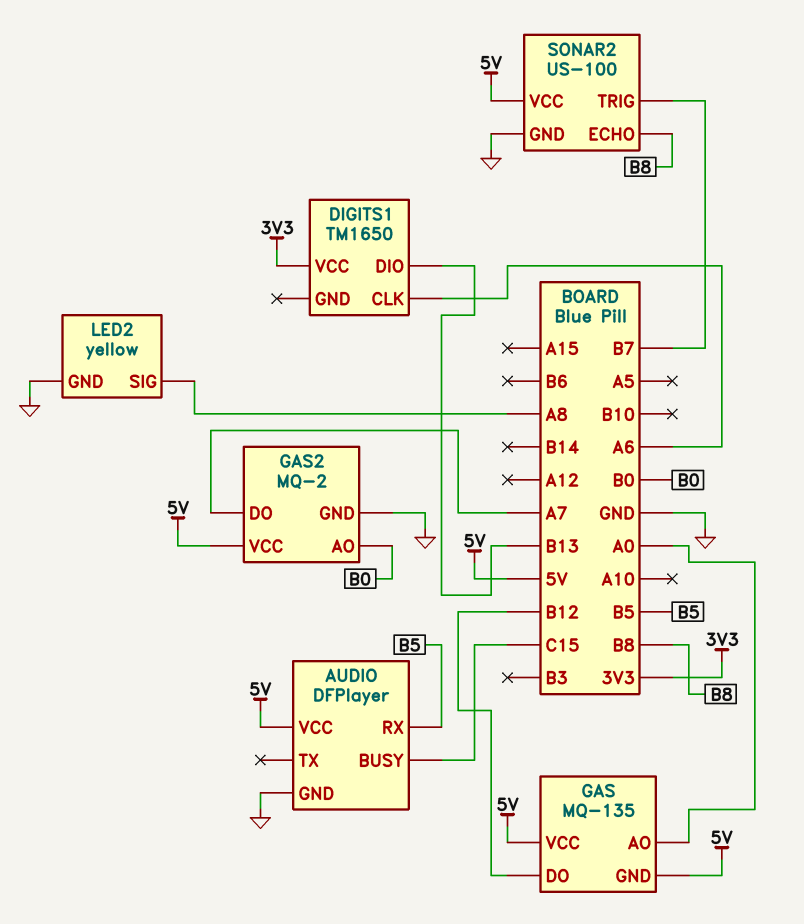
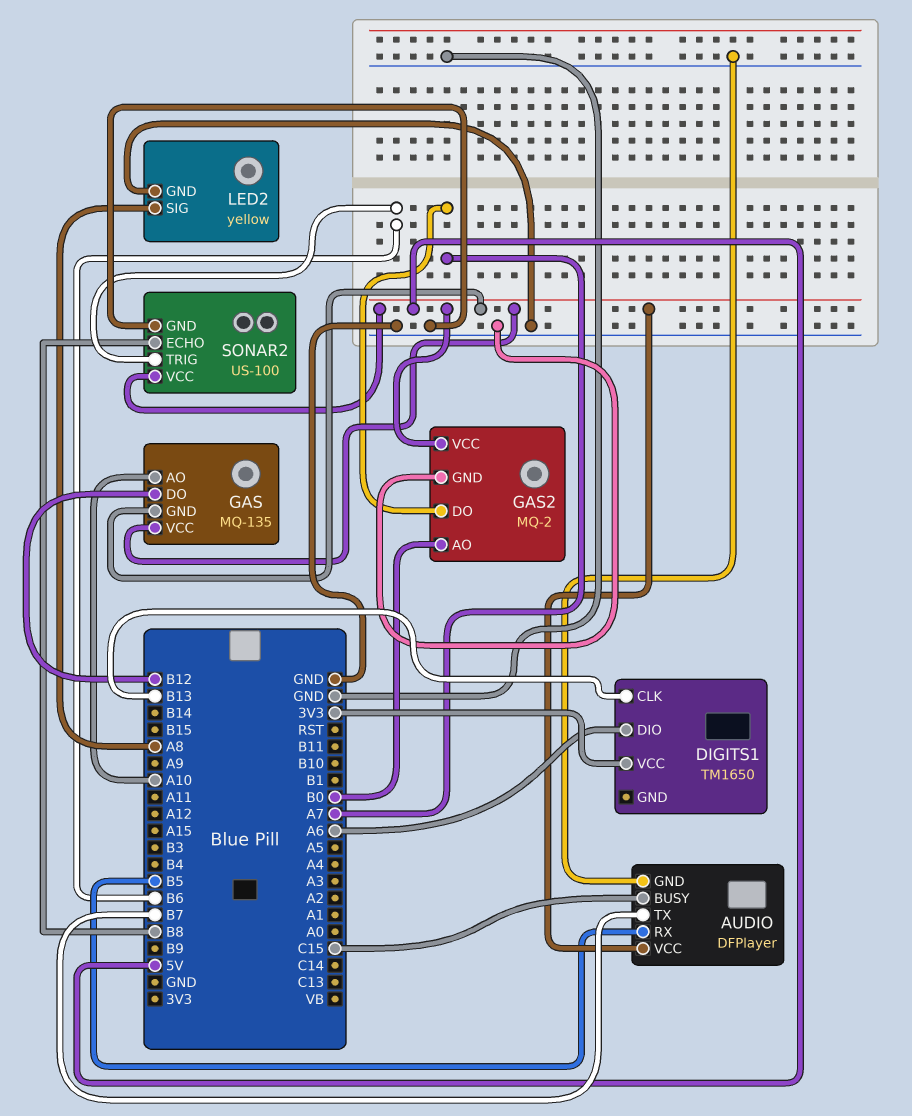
AUDIO pin TX: none -> B7
DIGITS1 pin CLK: A6 -> B13
DIGITS1 pin DIO: B13 -> A6
GAS pin AO: A0 -> A10
SONAR2 pin TRIG: B7 -> B6

